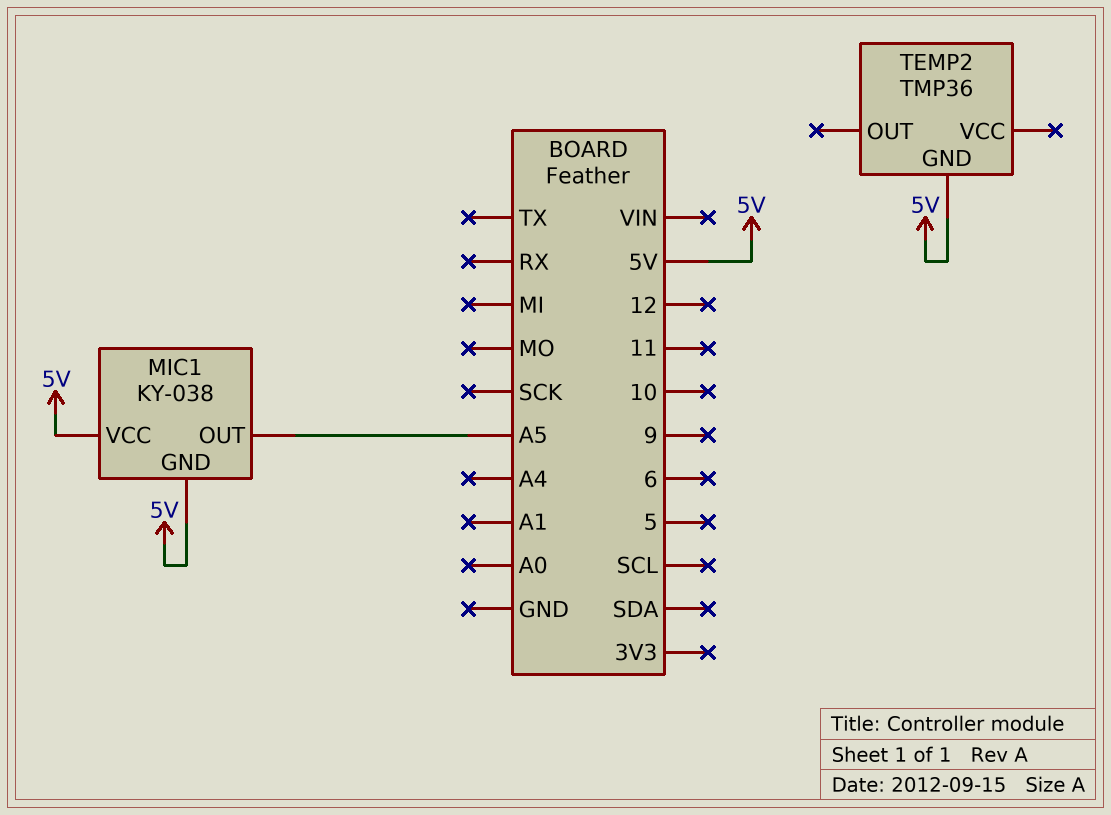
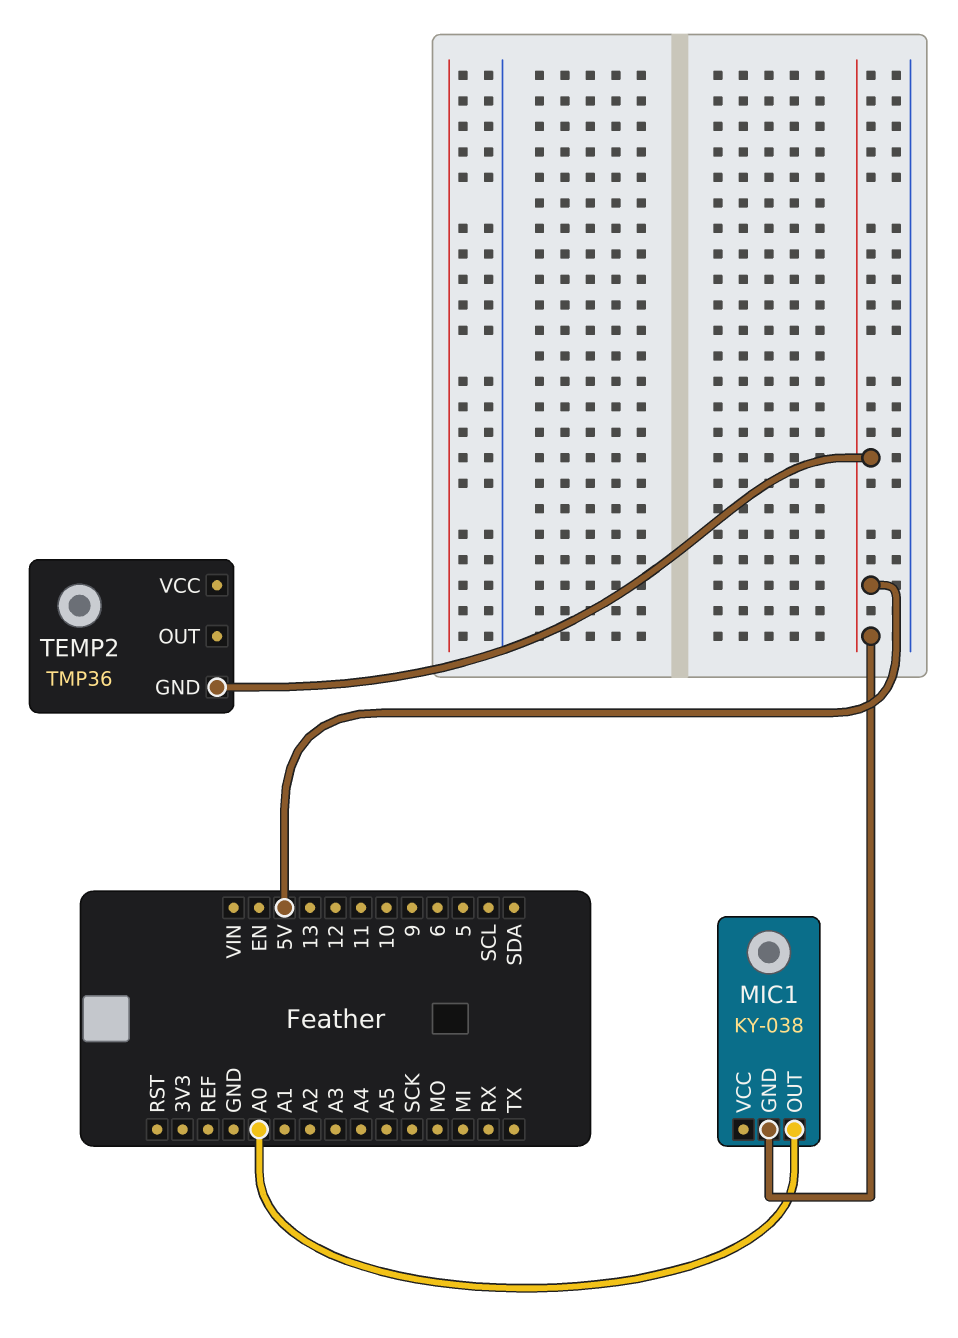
MIC1 pin OUT: A5 -> A0
MIC1 pin VCC: 5V -> none

